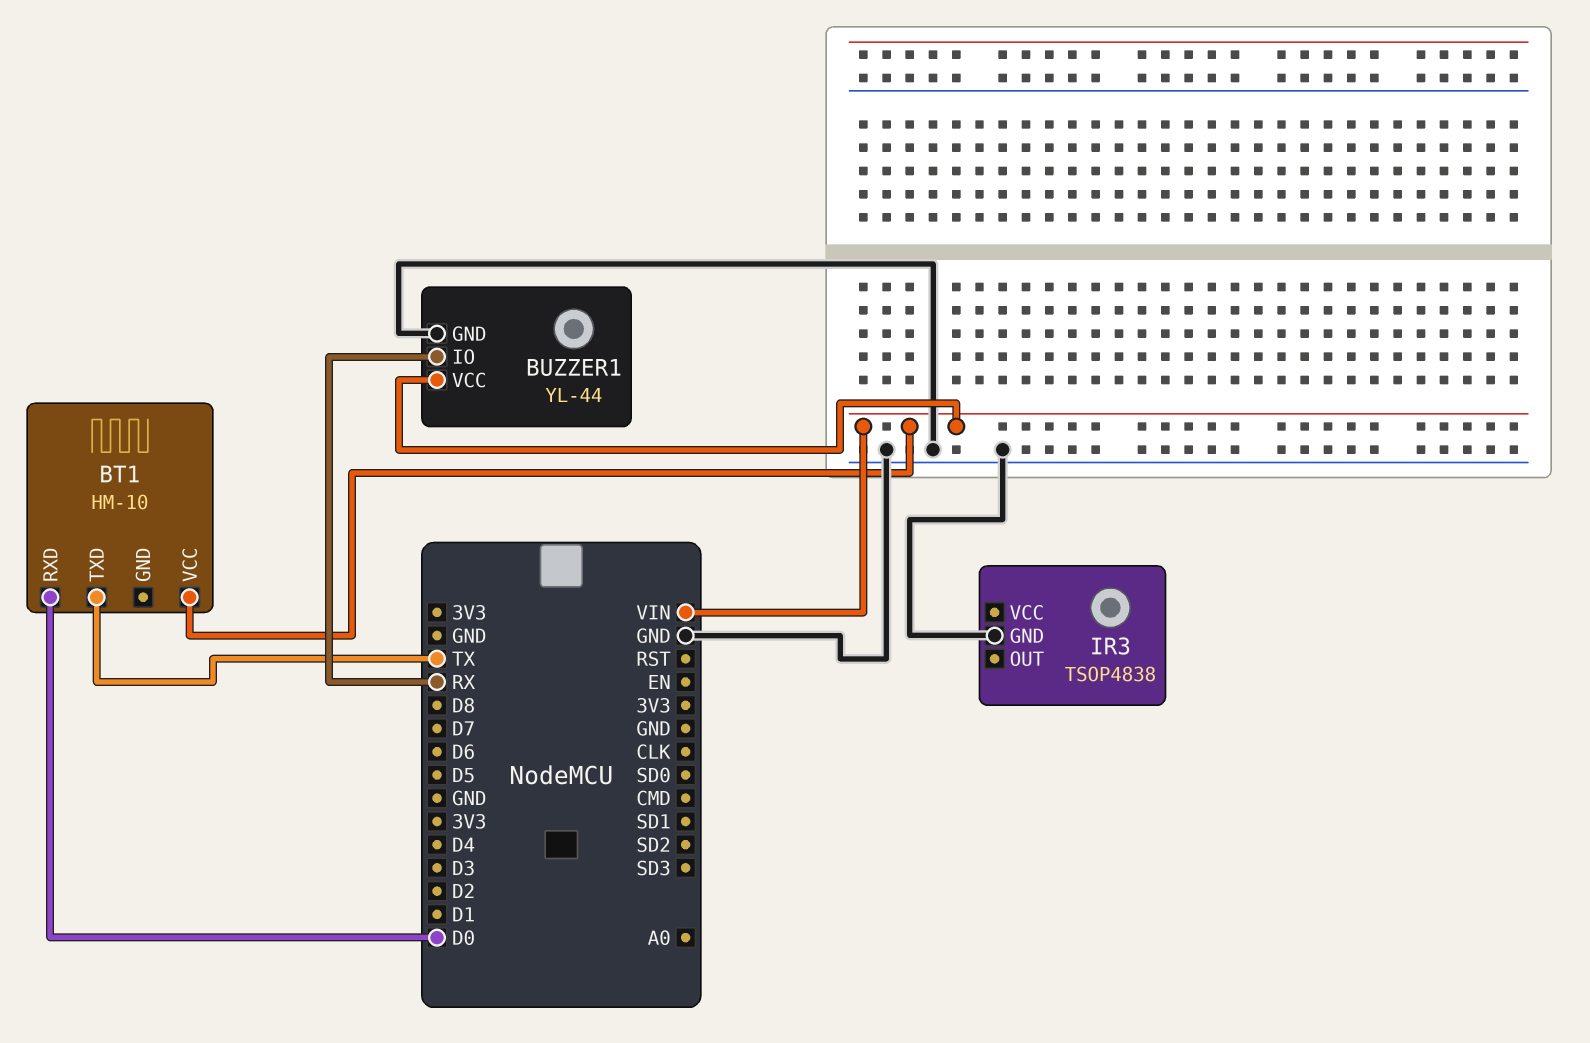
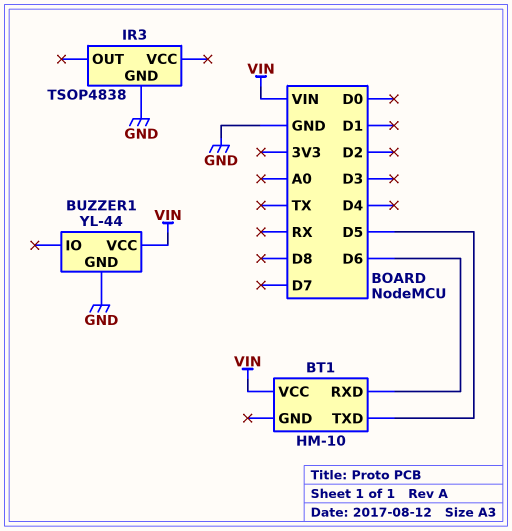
BT1 pin RXD: D0 -> D6
BT1 pin TXD: TX -> D5
BUZZER1 pin IO: RX -> none

